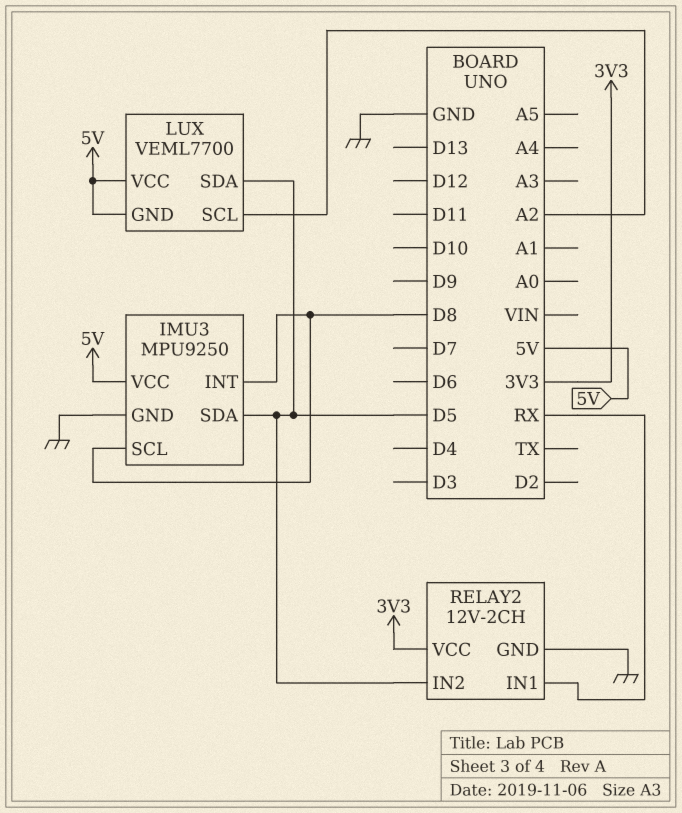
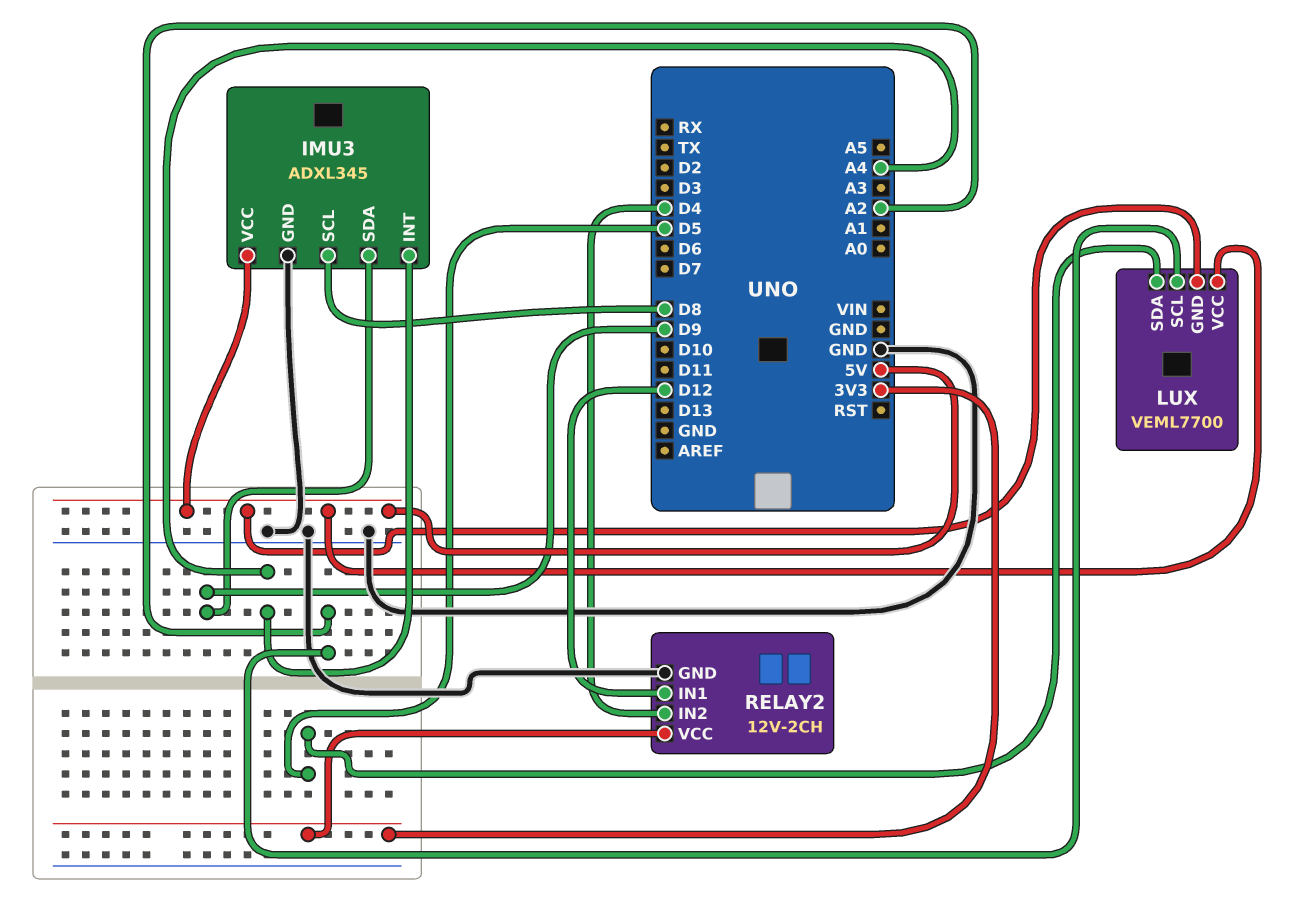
IMU3: MPU9250 -> ADXL345
IMU3 pin INT: D8 -> A4
IMU3 pin SDA: D5 -> D9
RELAY2 pin IN1: RX -> D12
RELAY2 pin IN2: D5 -> D4

